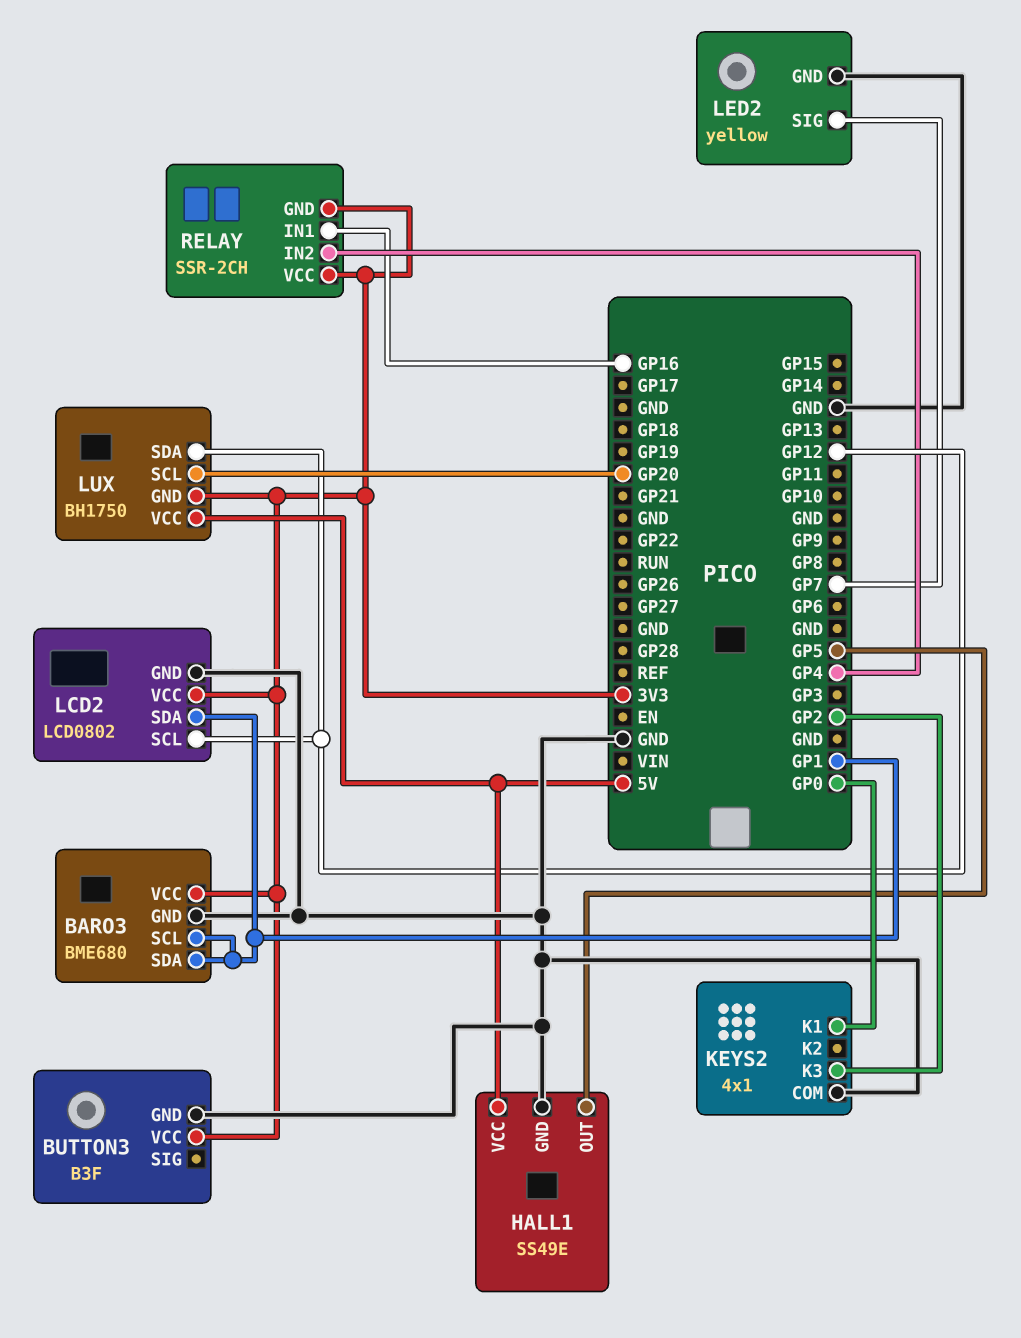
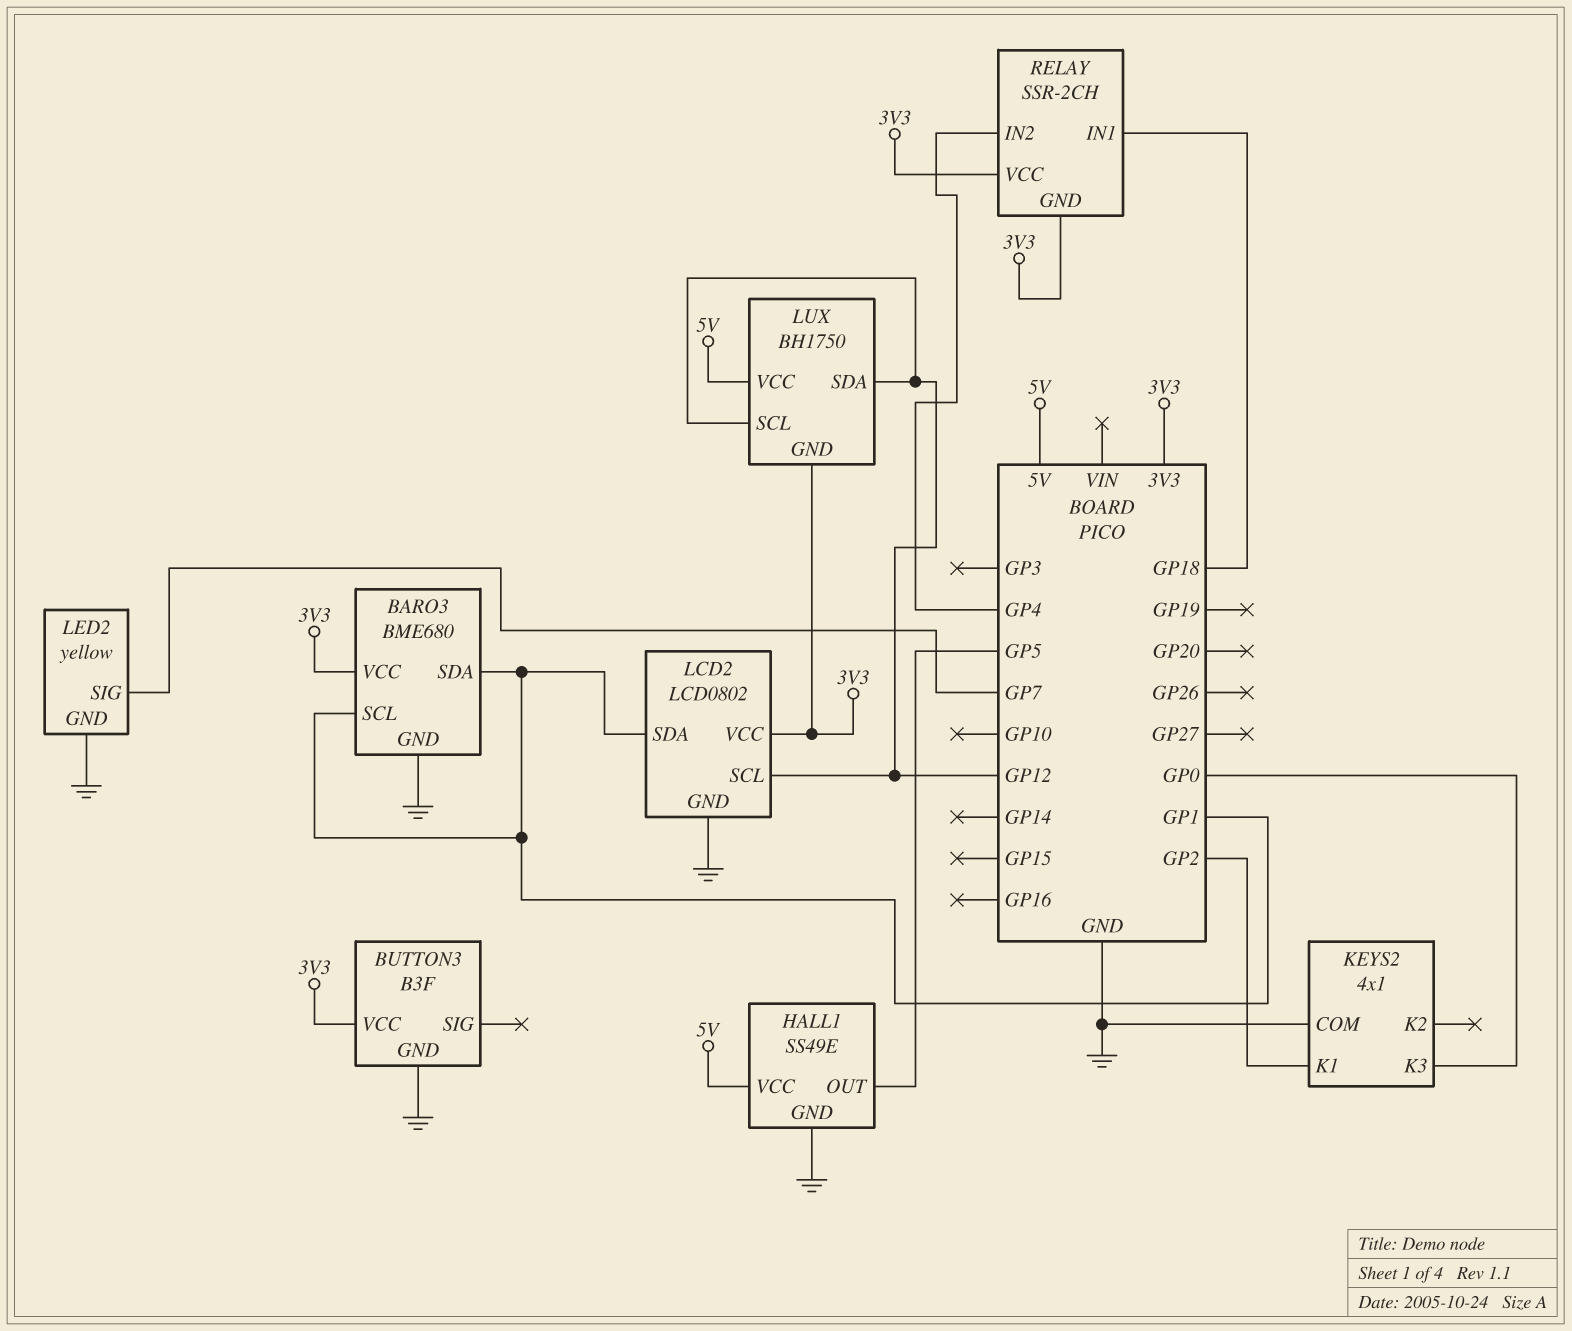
KEYS2 pin K1: GP0 -> GP2
KEYS2 pin K3: GP2 -> GP0
LUX pin SCL: GP20 -> GP12
RELAY pin IN1: GP16 -> GP18

